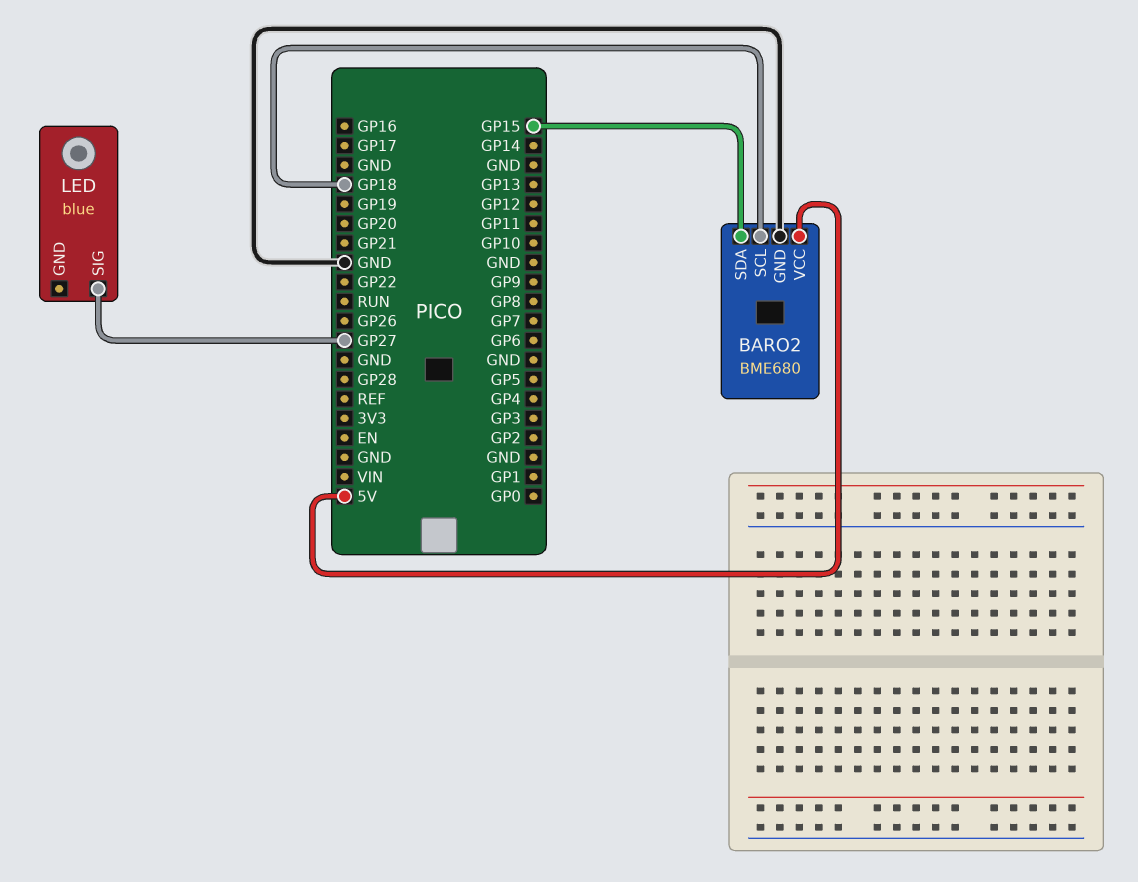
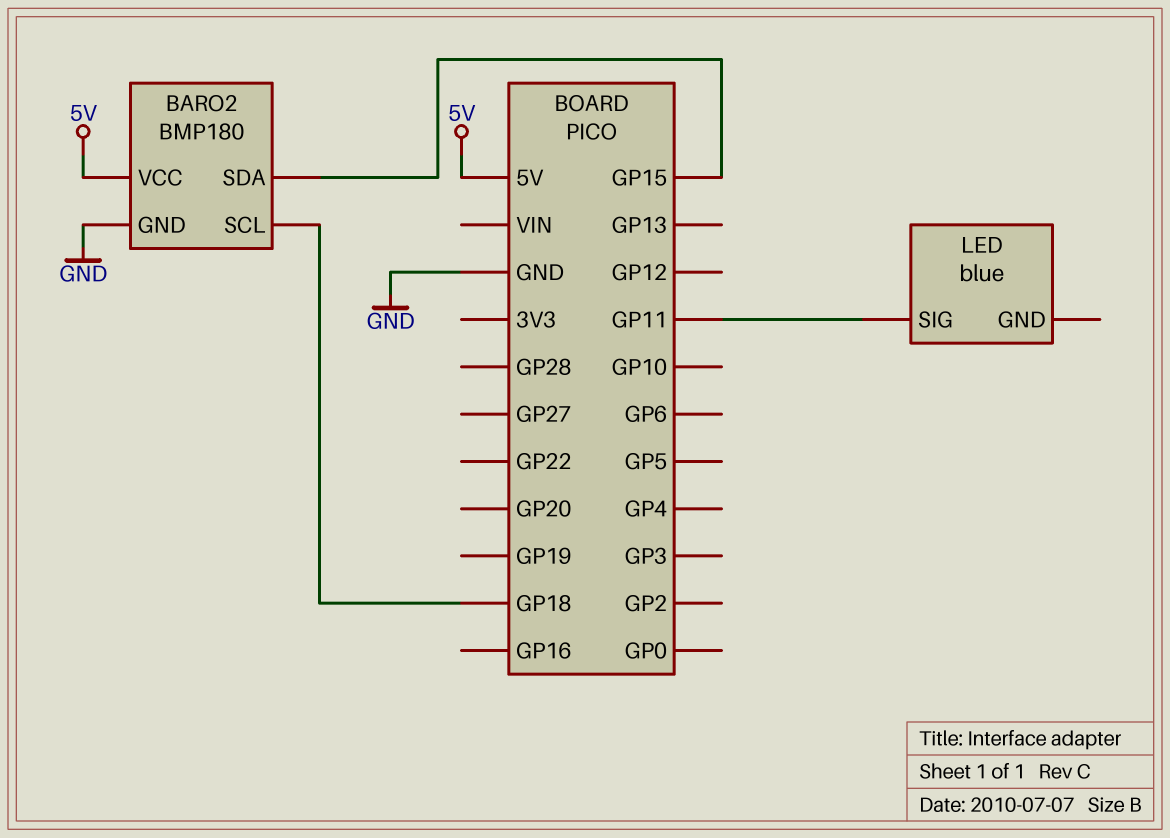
BARO2: BME680 -> BMP180
LED pin SIG: GP27 -> GP11

